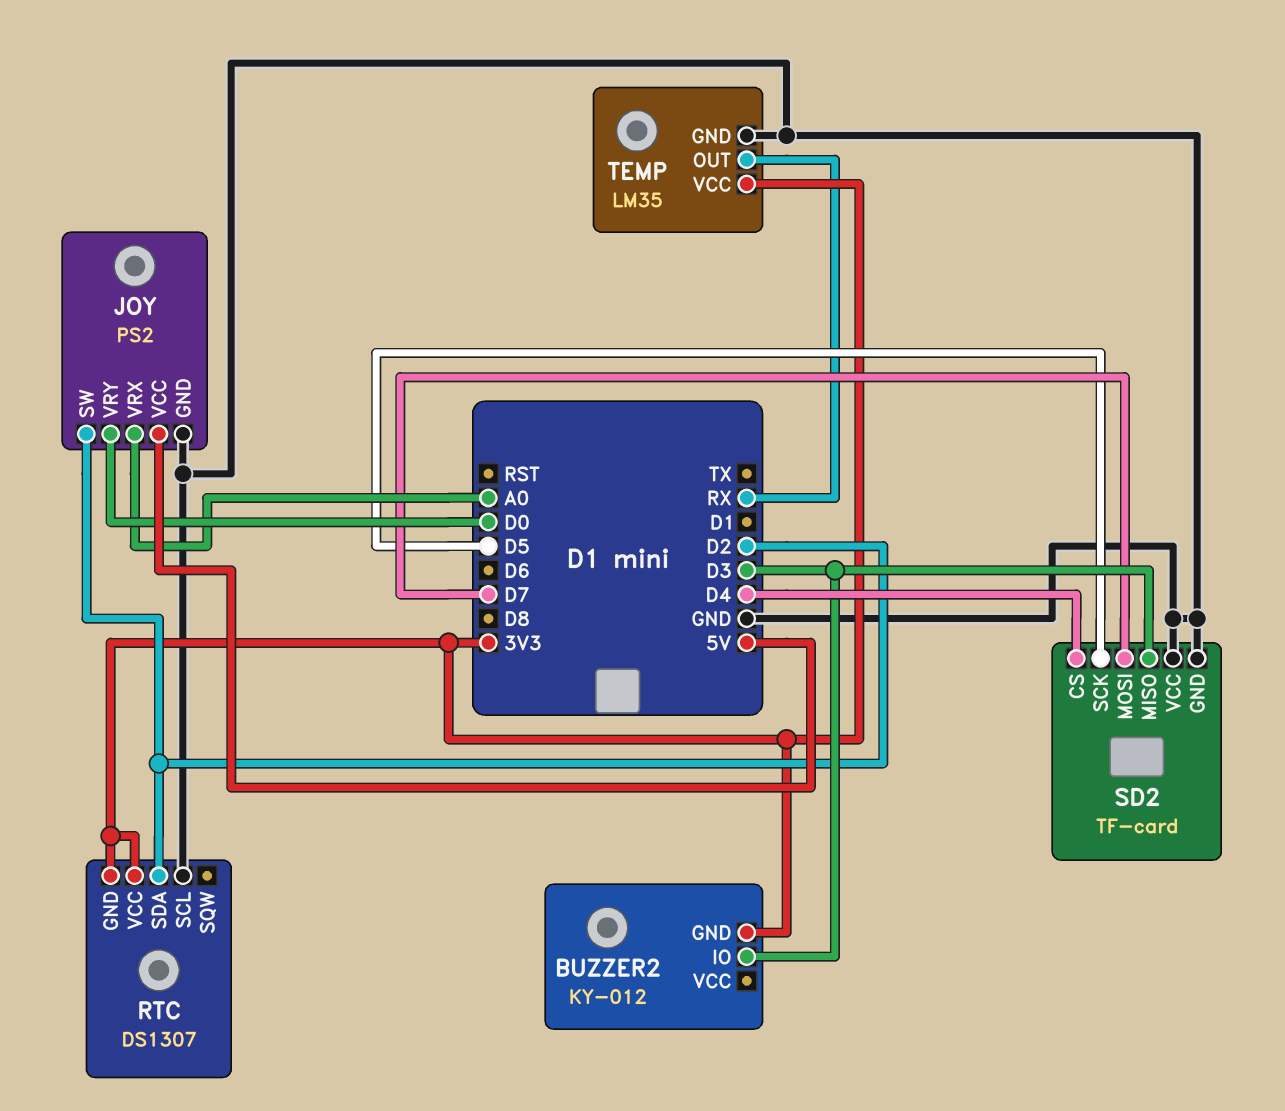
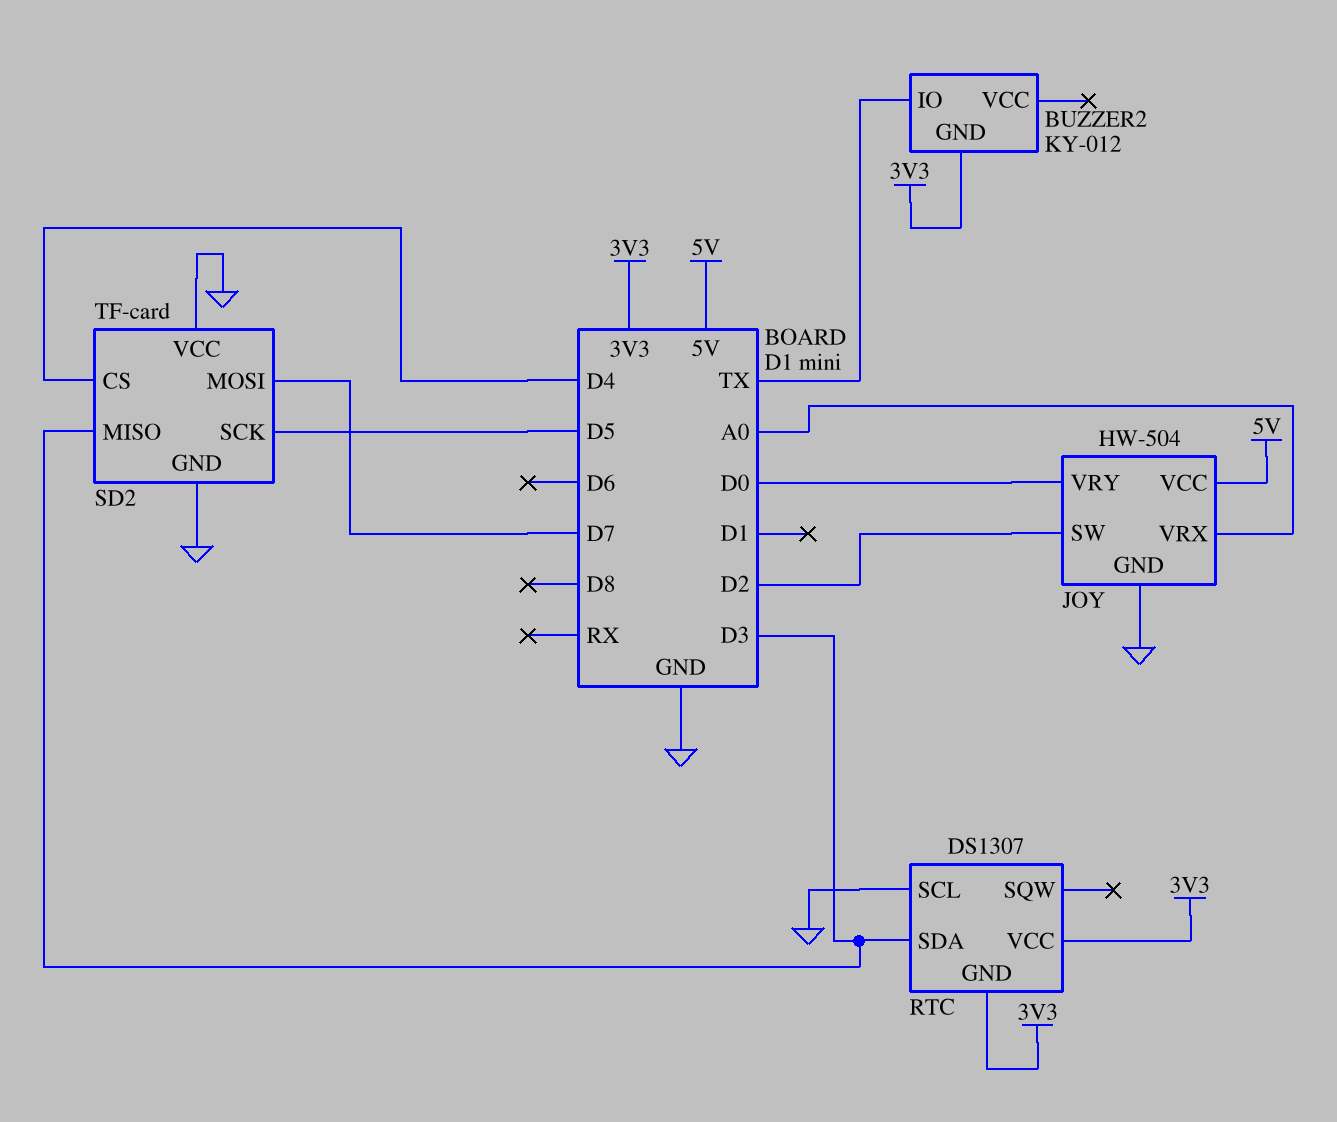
BUZZER2 pin IO: D3 -> TX
JOY: PS2 -> HW-504
RTC pin SDA: D2 -> D3
TEMP: LM35 -> none
TEMP pin GND: GND -> none
TEMP pin OUT: RX -> none
TEMP pin VCC: 3V3 -> none

